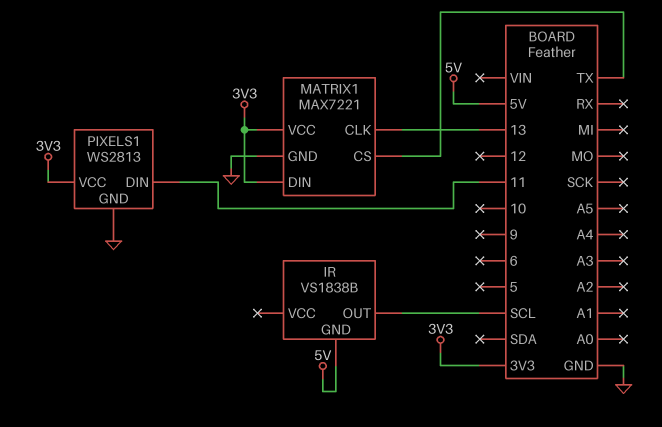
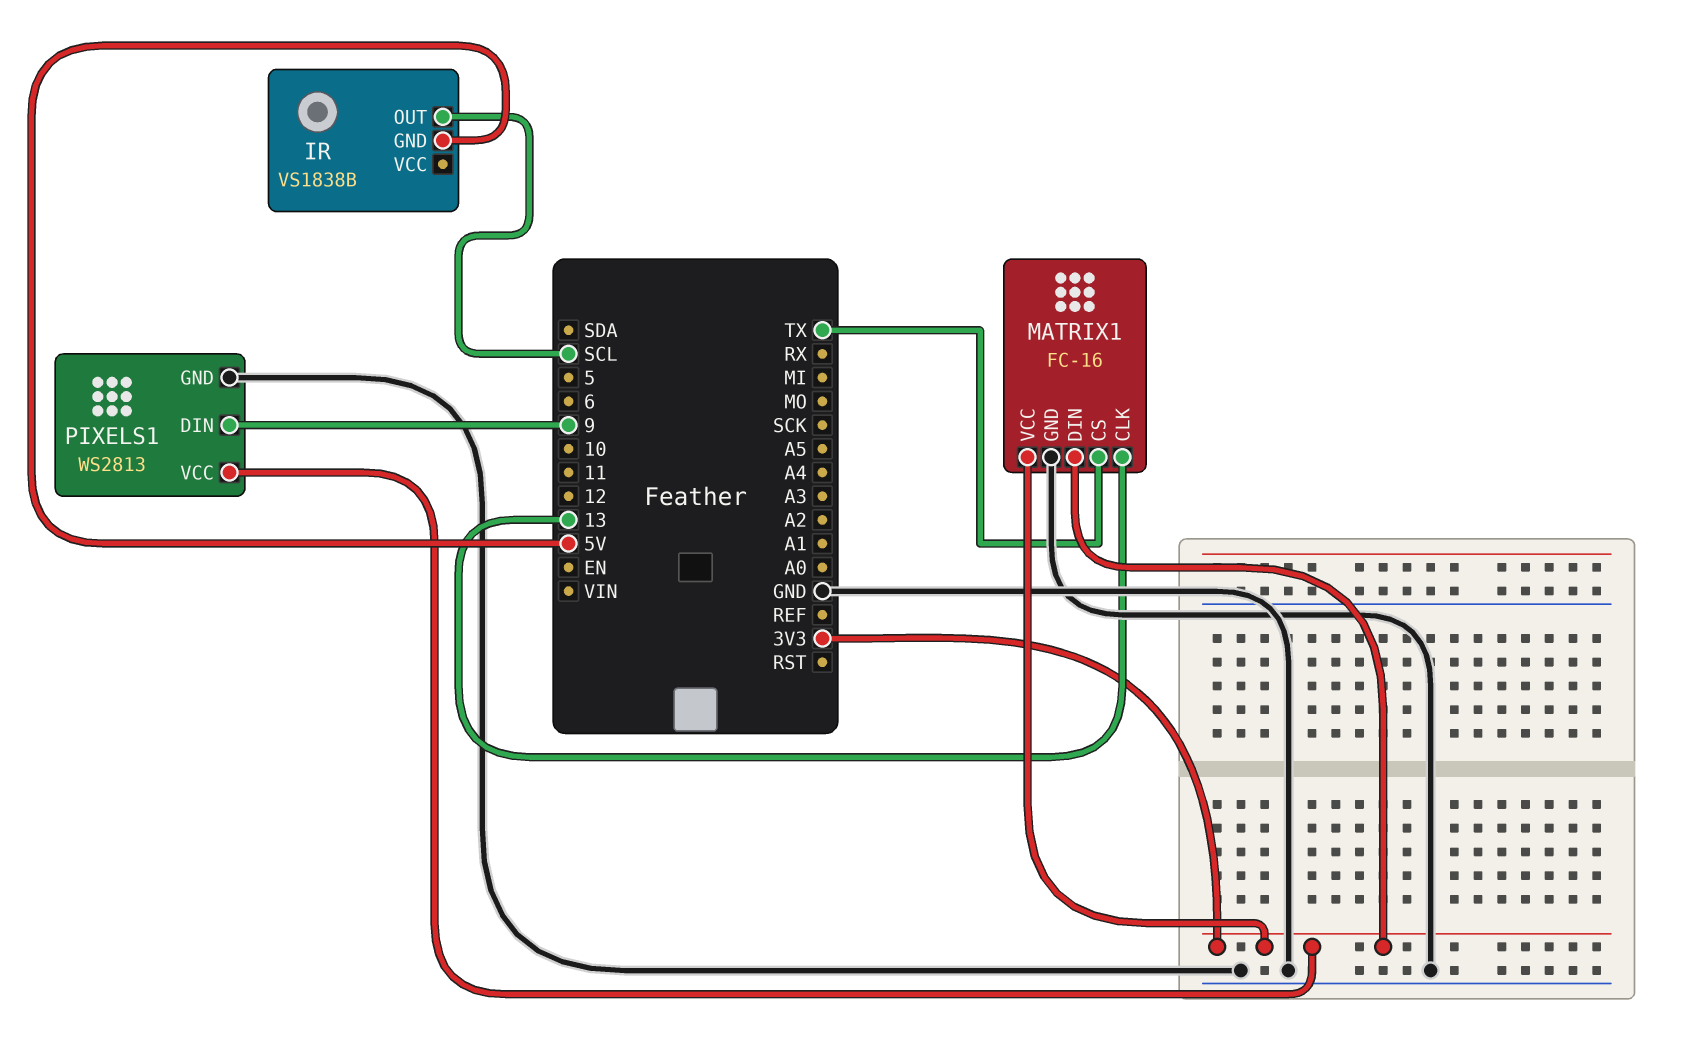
MATRIX1: MAX7221 -> FC-16
PIXELS1 pin DIN: 11 -> 9

